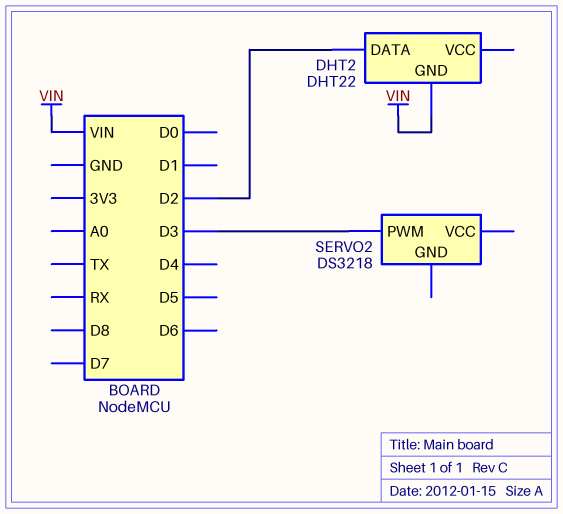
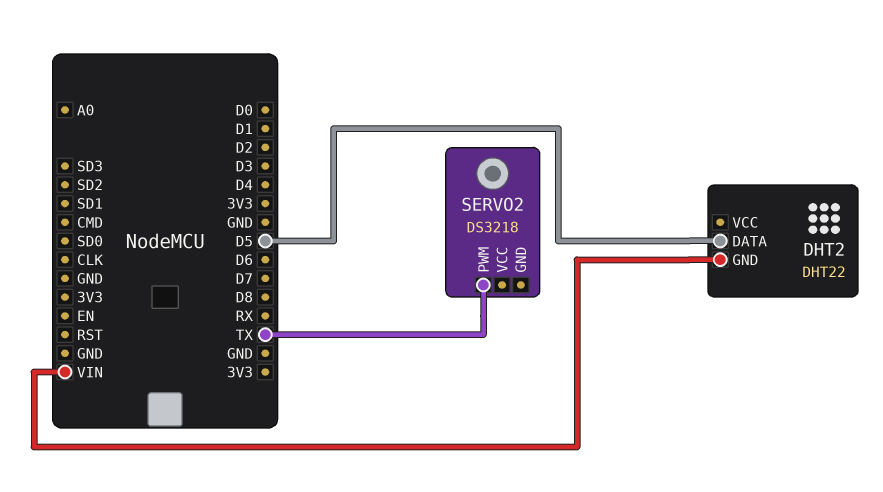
DHT2 pin DATA: D2 -> D5
SERVO2 pin PWM: D3 -> TX

